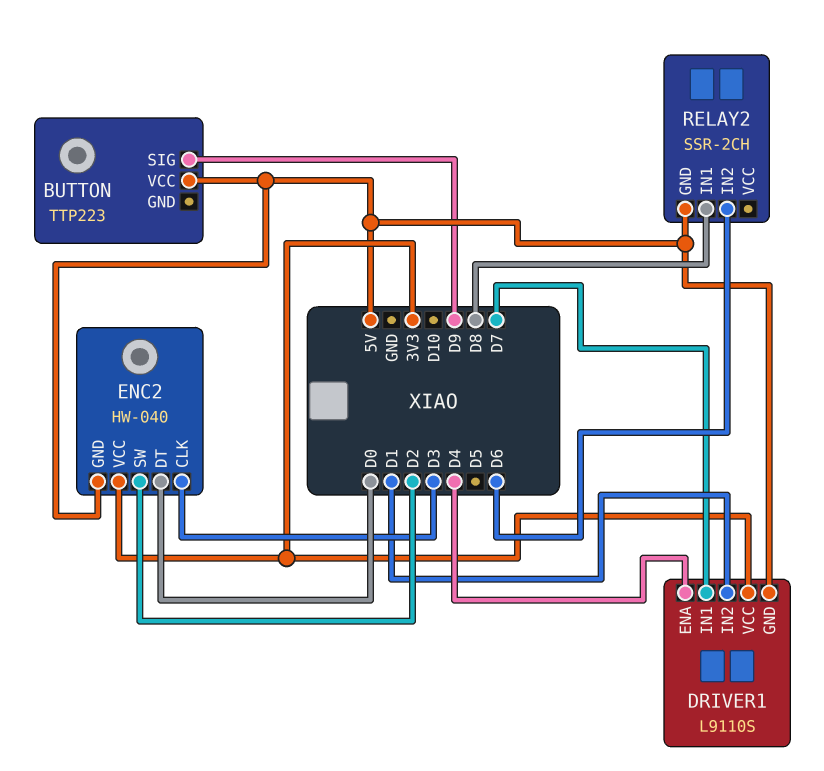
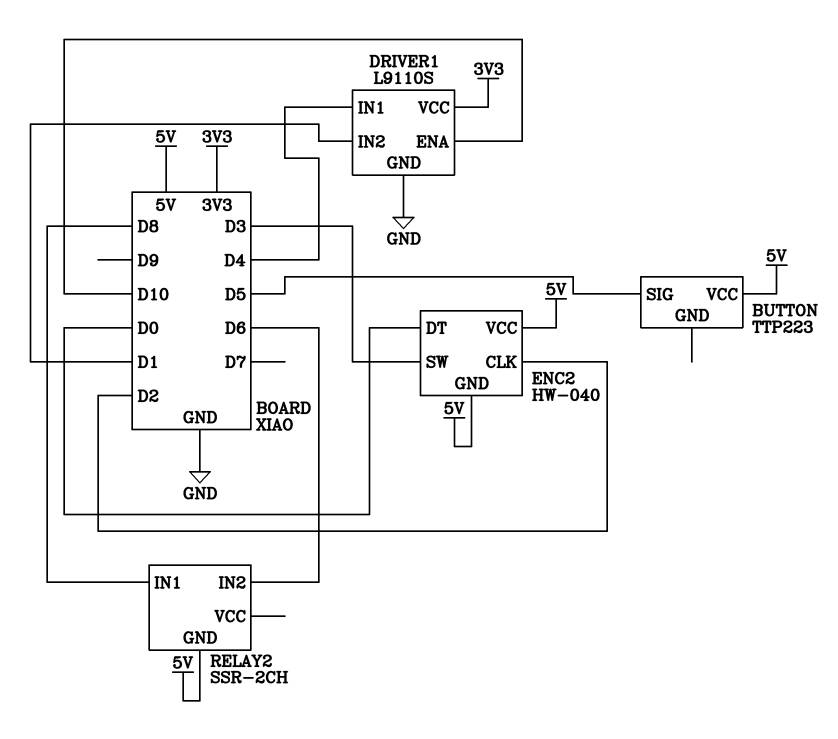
BUTTON pin SIG: D9 -> D5
DRIVER1 pin ENA: D4 -> D10
DRIVER1 pin GND: 5V -> GND
DRIVER1 pin IN1: D7 -> D4
ENC2 pin CLK: D3 -> D2
ENC2 pin SW: D2 -> D3
ENC2 pin VCC: 3V3 -> 5V

